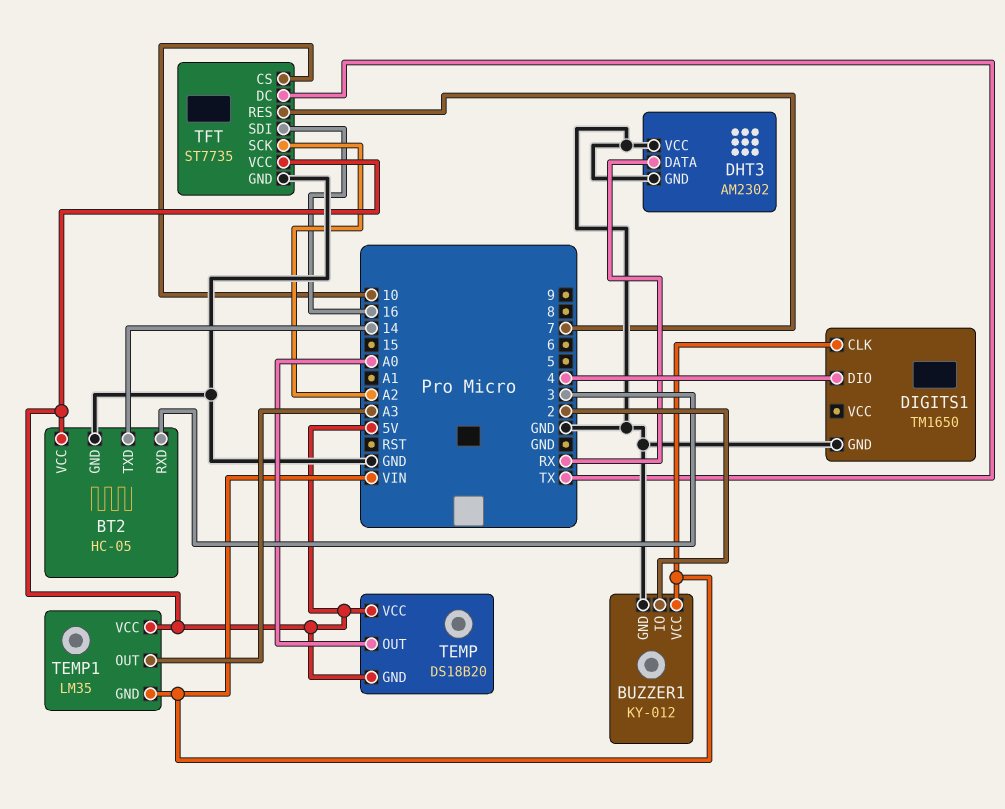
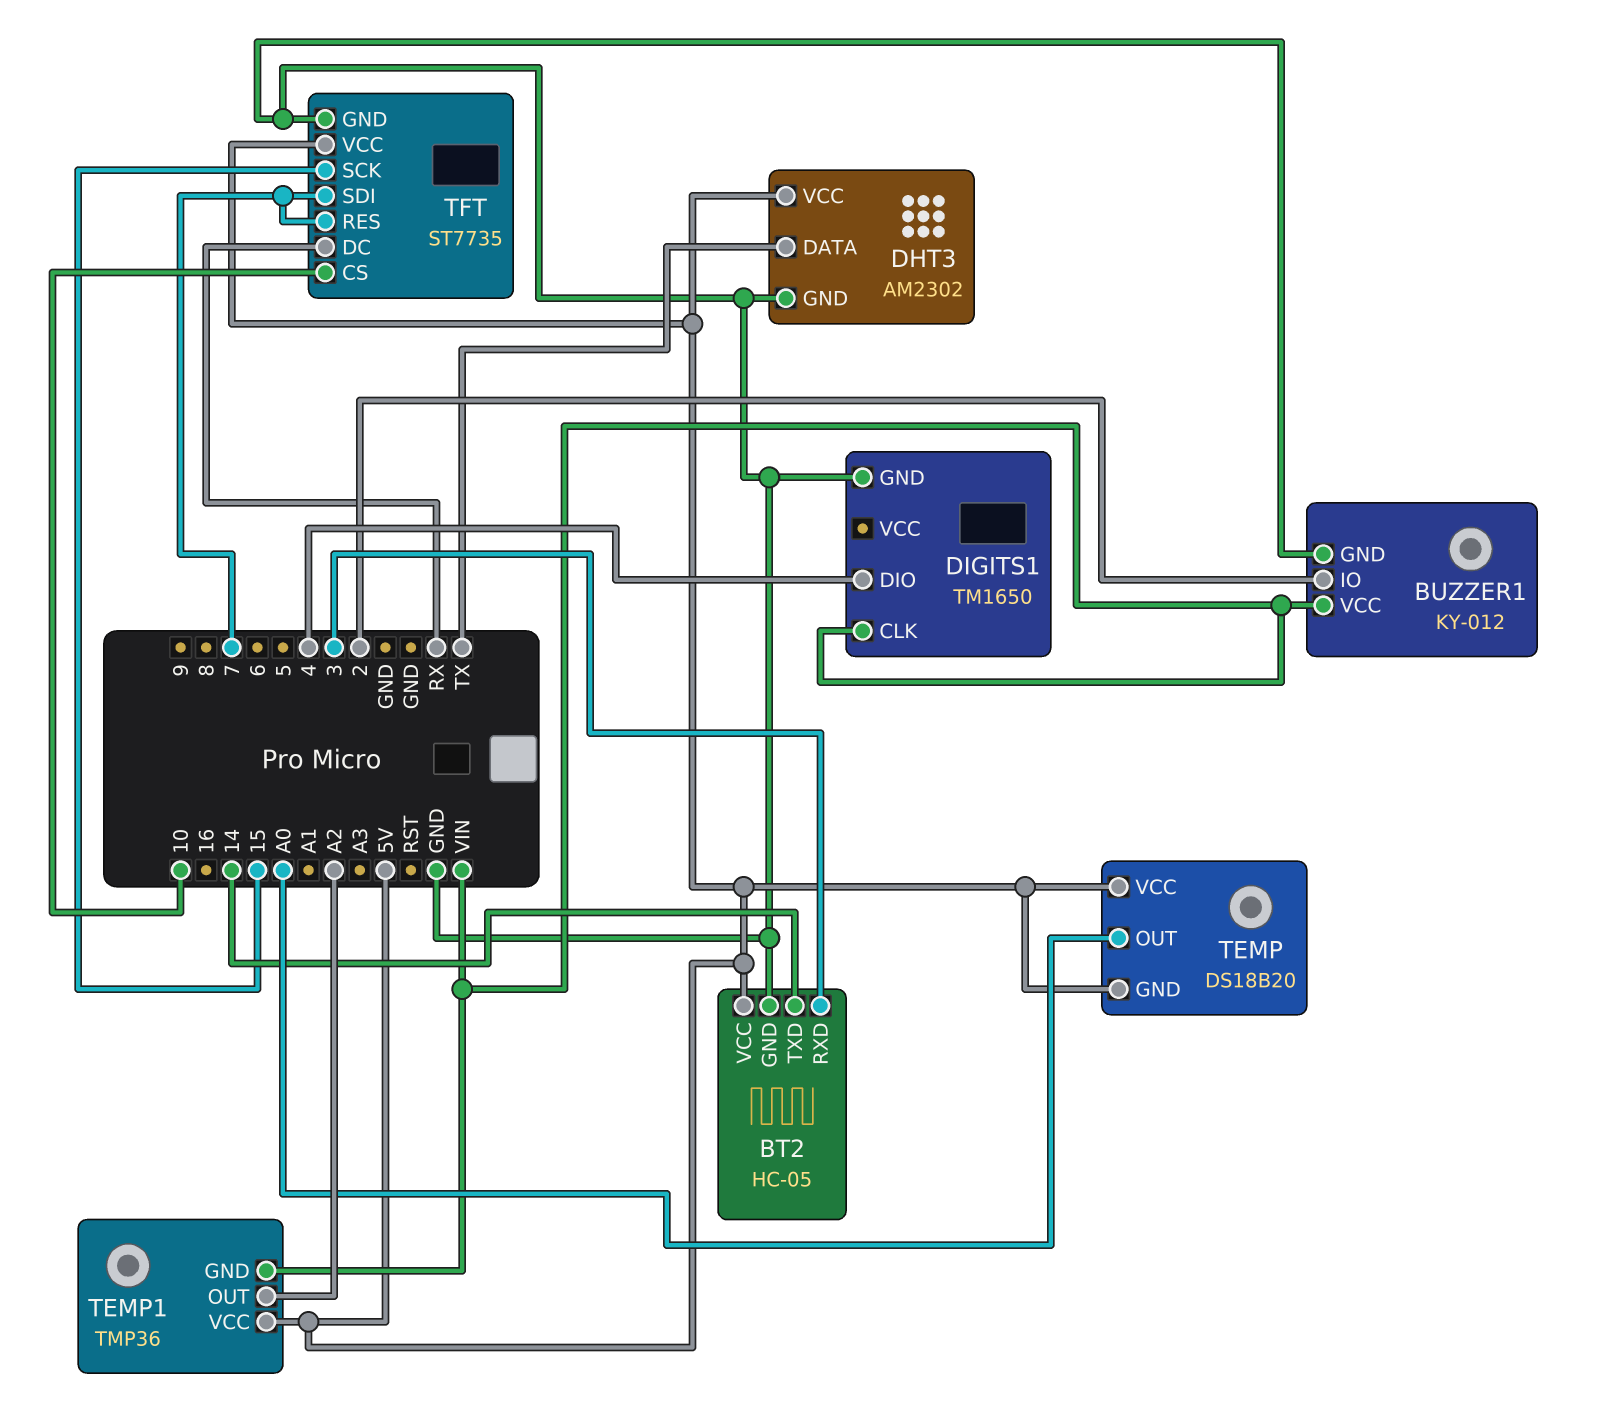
DHT3 pin DATA: RX -> TX
DHT3 pin VCC: GND -> 5V
TEMP1: LM35 -> TMP36
TEMP1 pin OUT: A3 -> A2
TFT pin DC: TX -> RX
TFT pin SCK: A2 -> 15
TFT pin SDI: 16 -> 7

